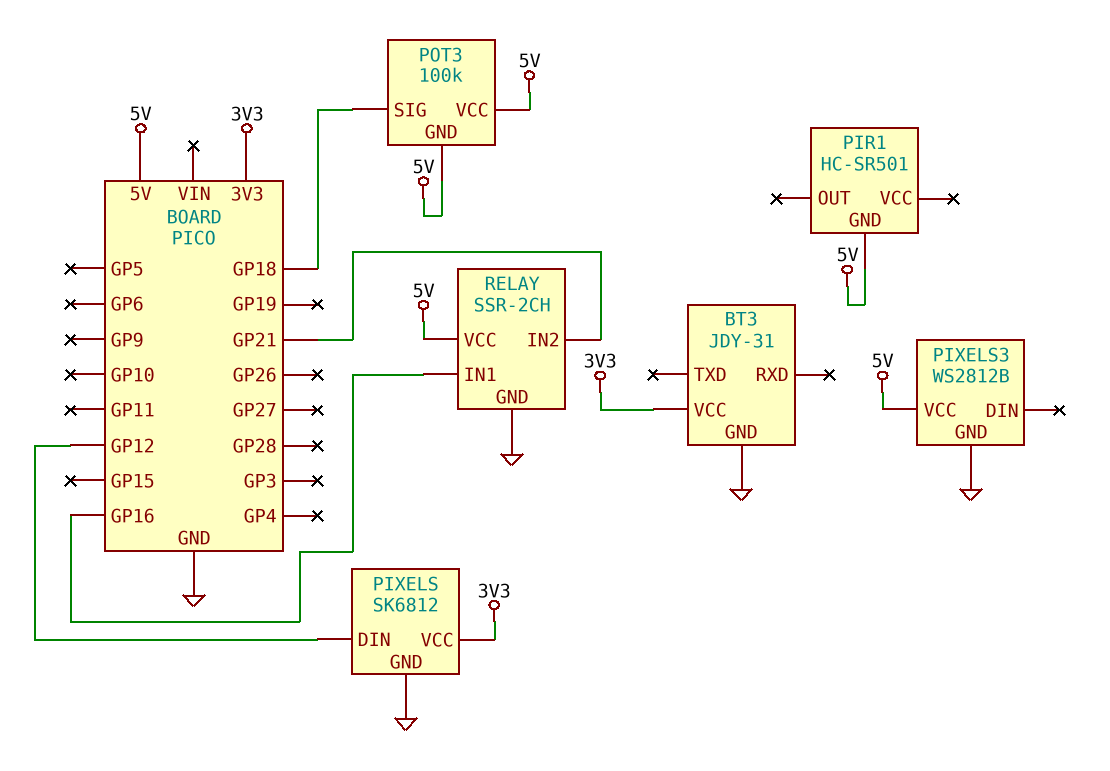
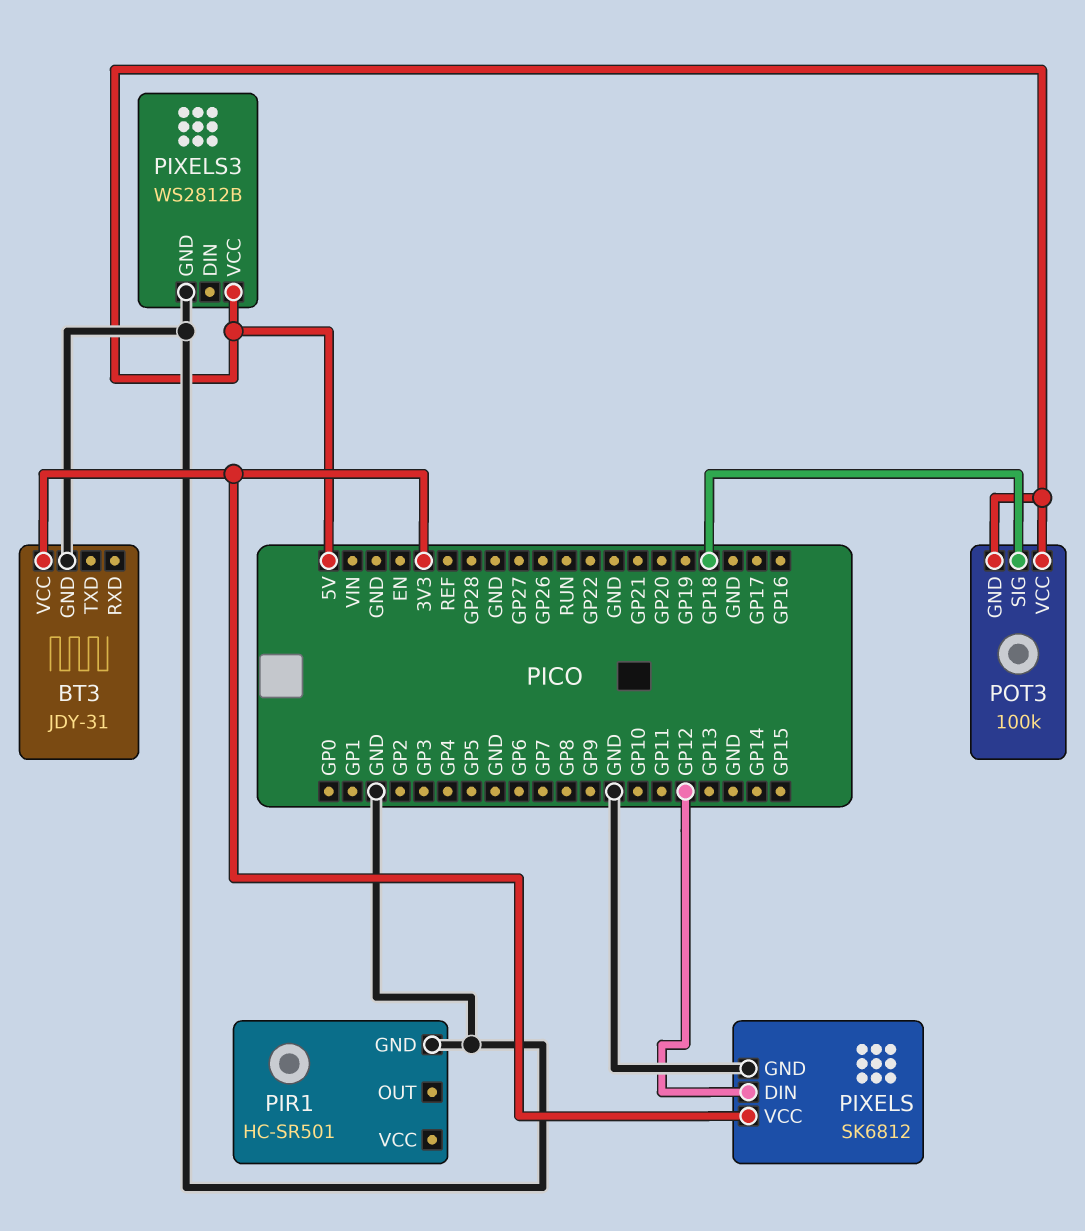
PIR1 pin GND: 5V -> GND
RELAY: SSR-2CH -> none
RELAY pin GND: GND -> none
RELAY pin IN1: GP16 -> none
RELAY pin IN2: GP21 -> none
RELAY pin VCC: 5V -> none

